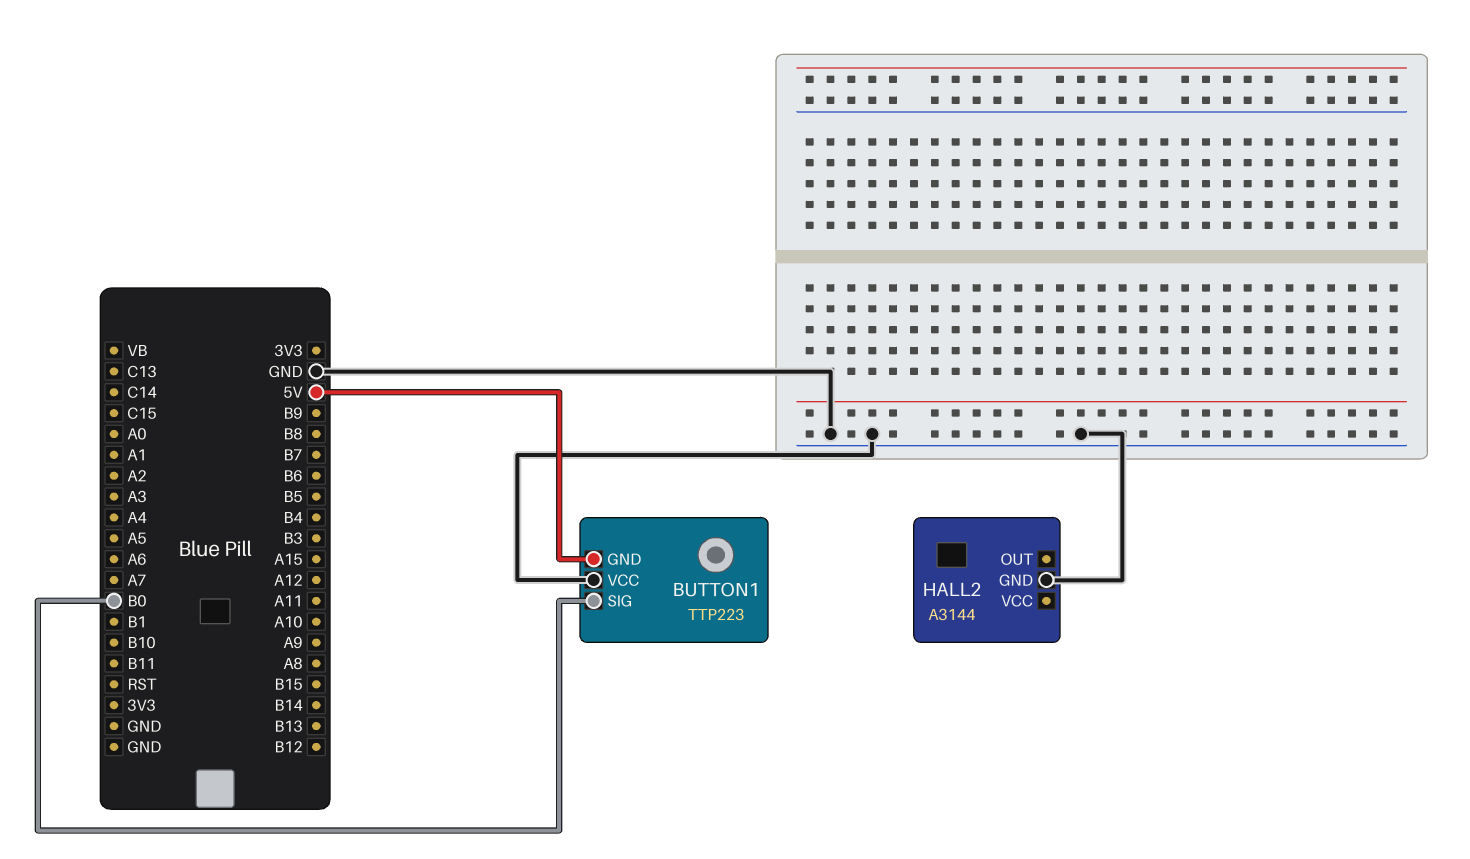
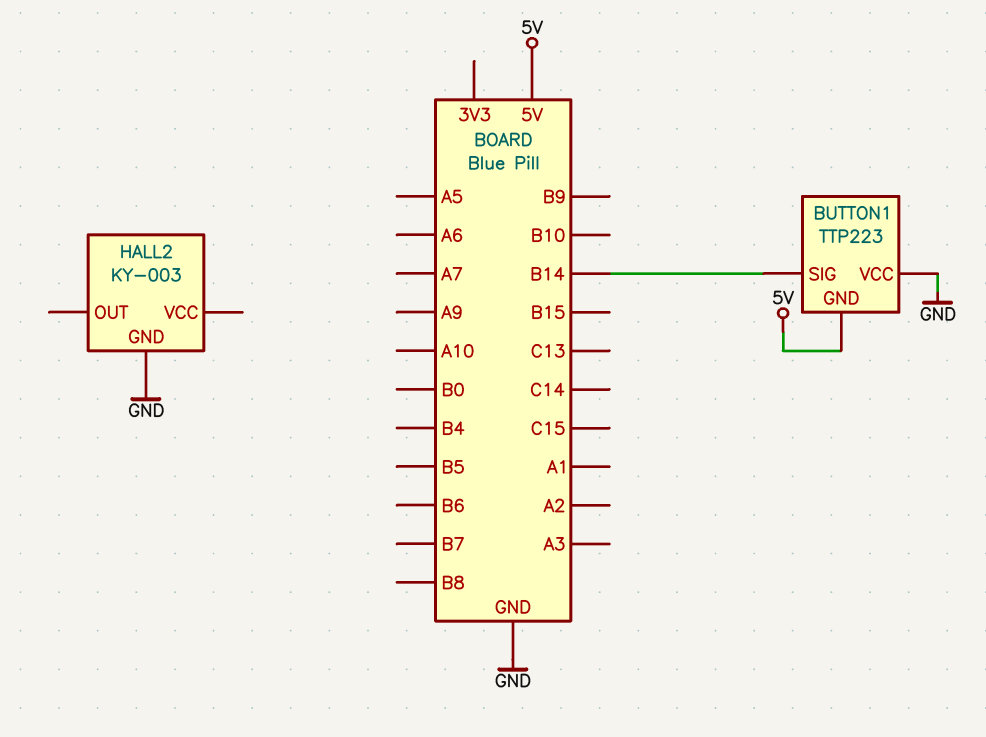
BUTTON1 pin SIG: B0 -> B14
HALL2: A3144 -> KY-003

